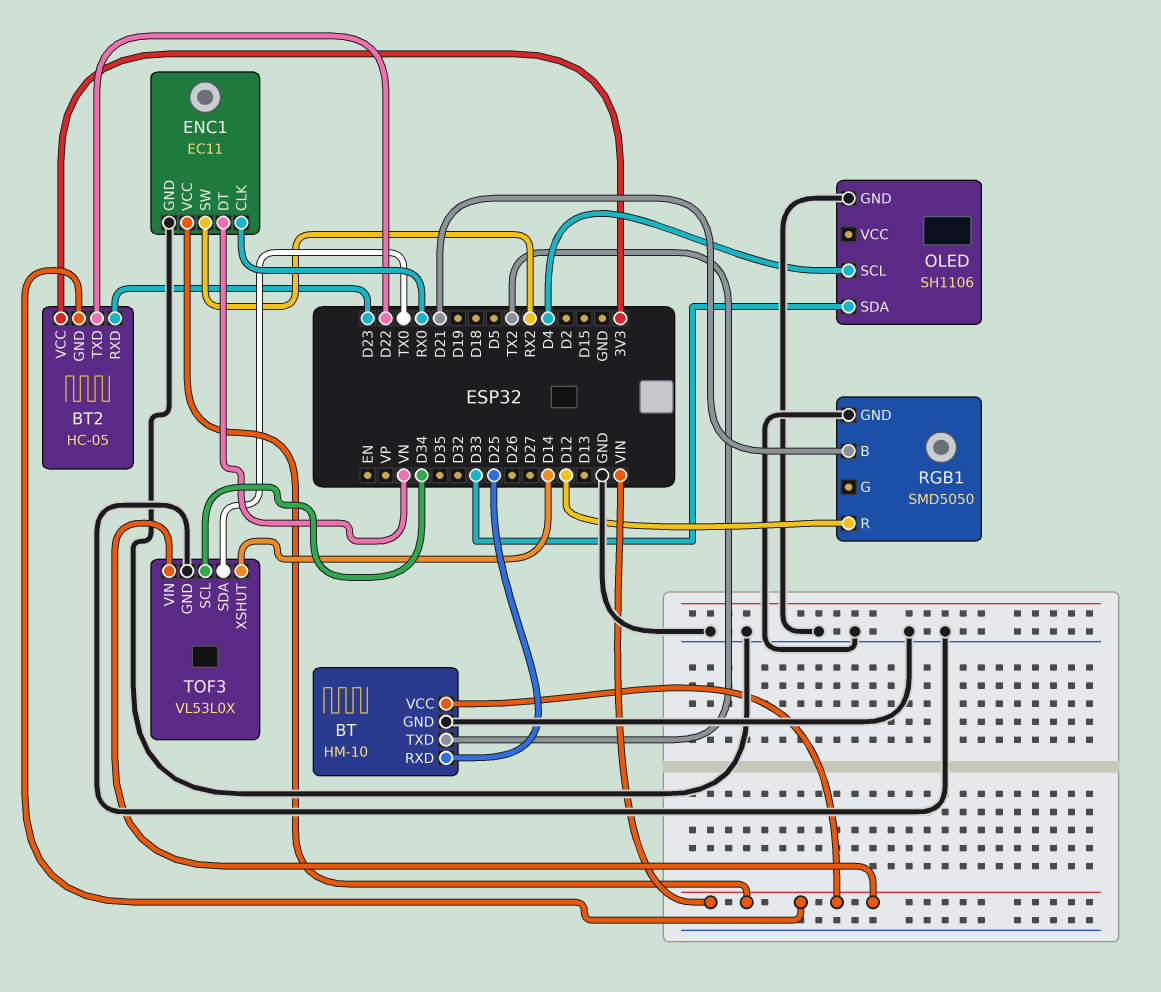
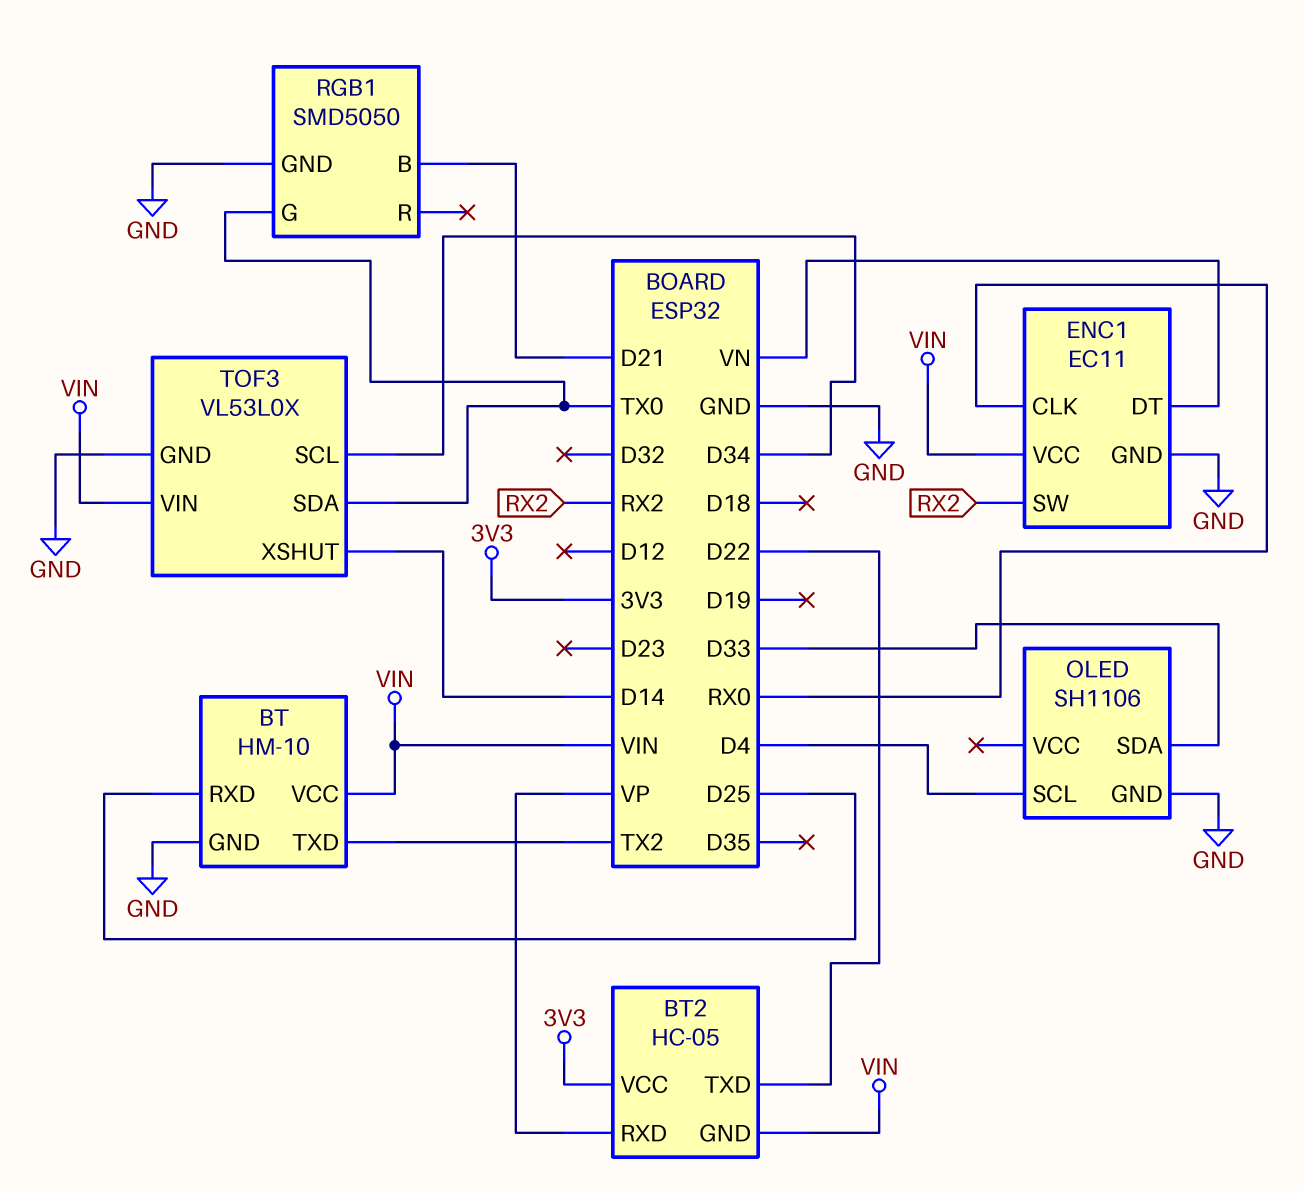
BT2 pin RXD: D23 -> VP
RGB1 pin G: none -> TX0
RGB1 pin R: D12 -> none

